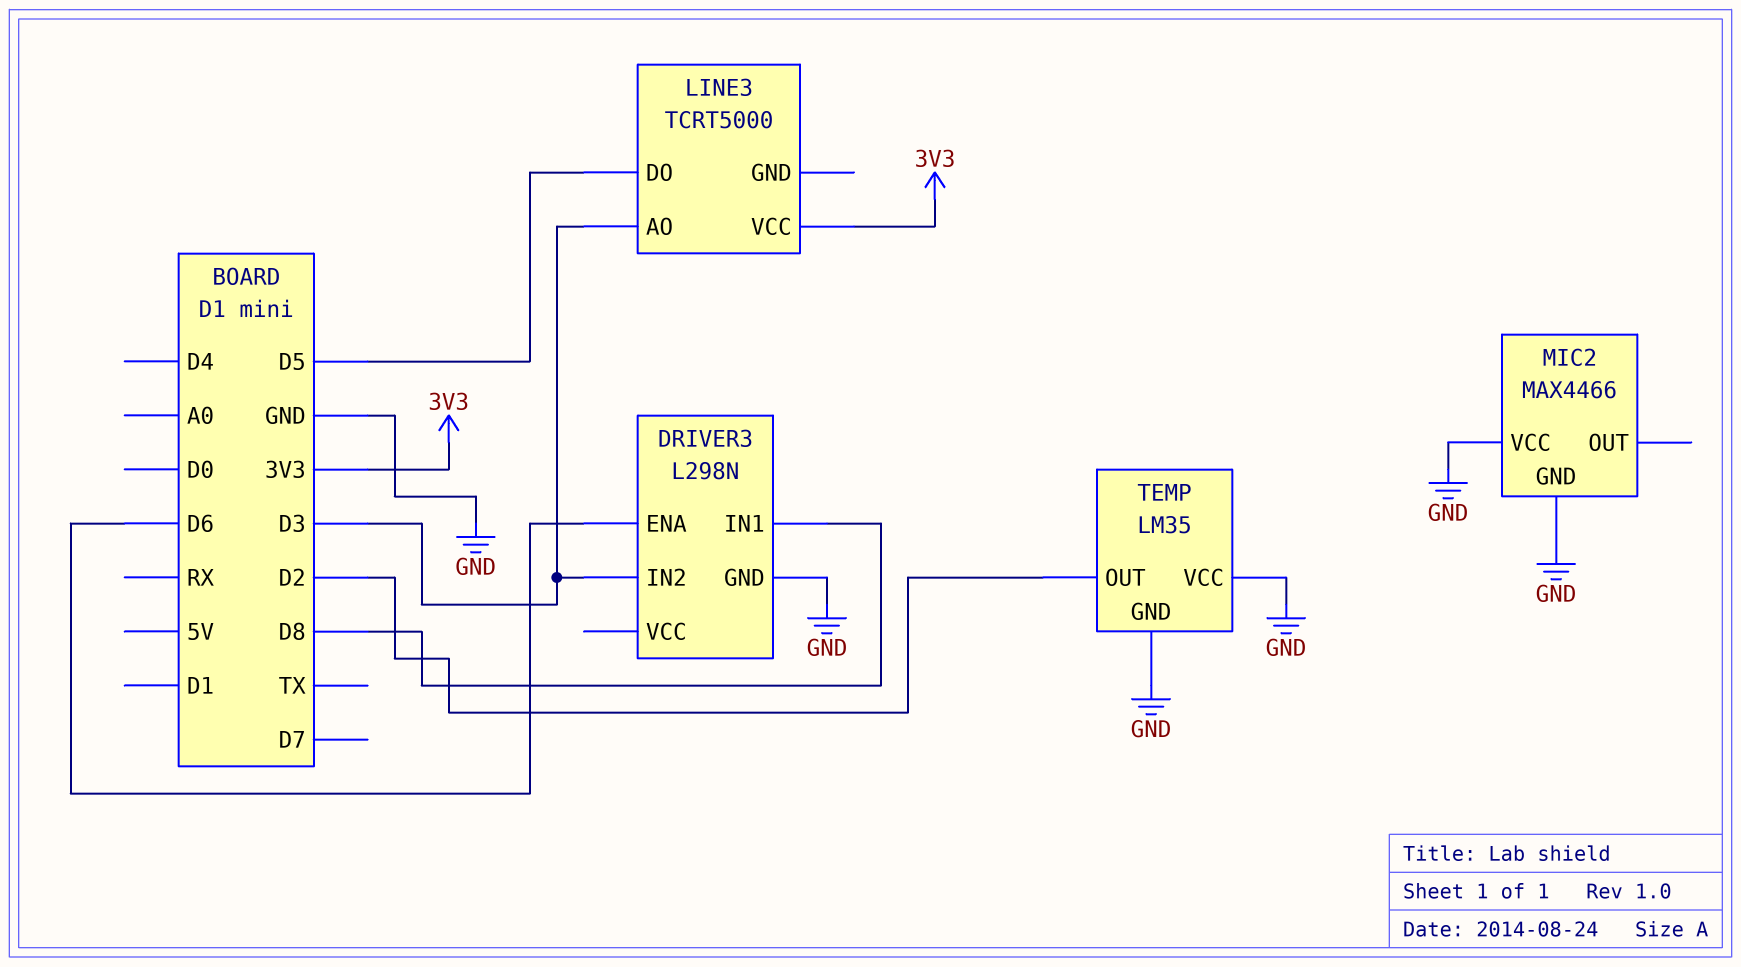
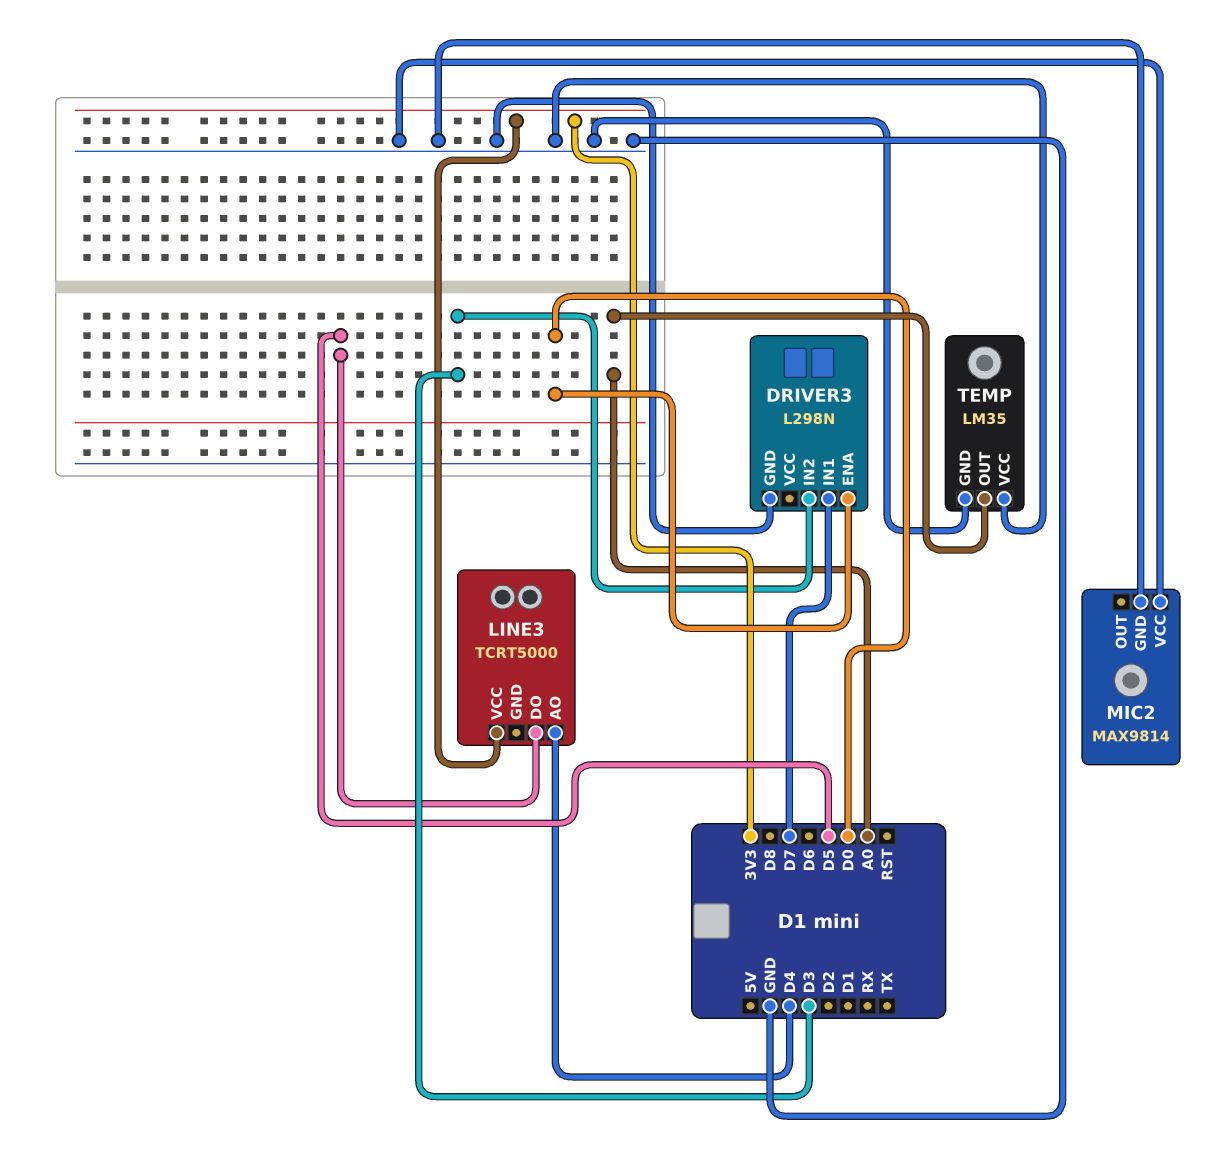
DRIVER3 pin ENA: D6 -> D0
DRIVER3 pin IN1: D8 -> D7
LINE3 pin AO: D3 -> D4
MIC2: MAX4466 -> MAX9814
TEMP pin OUT: D2 -> A0

